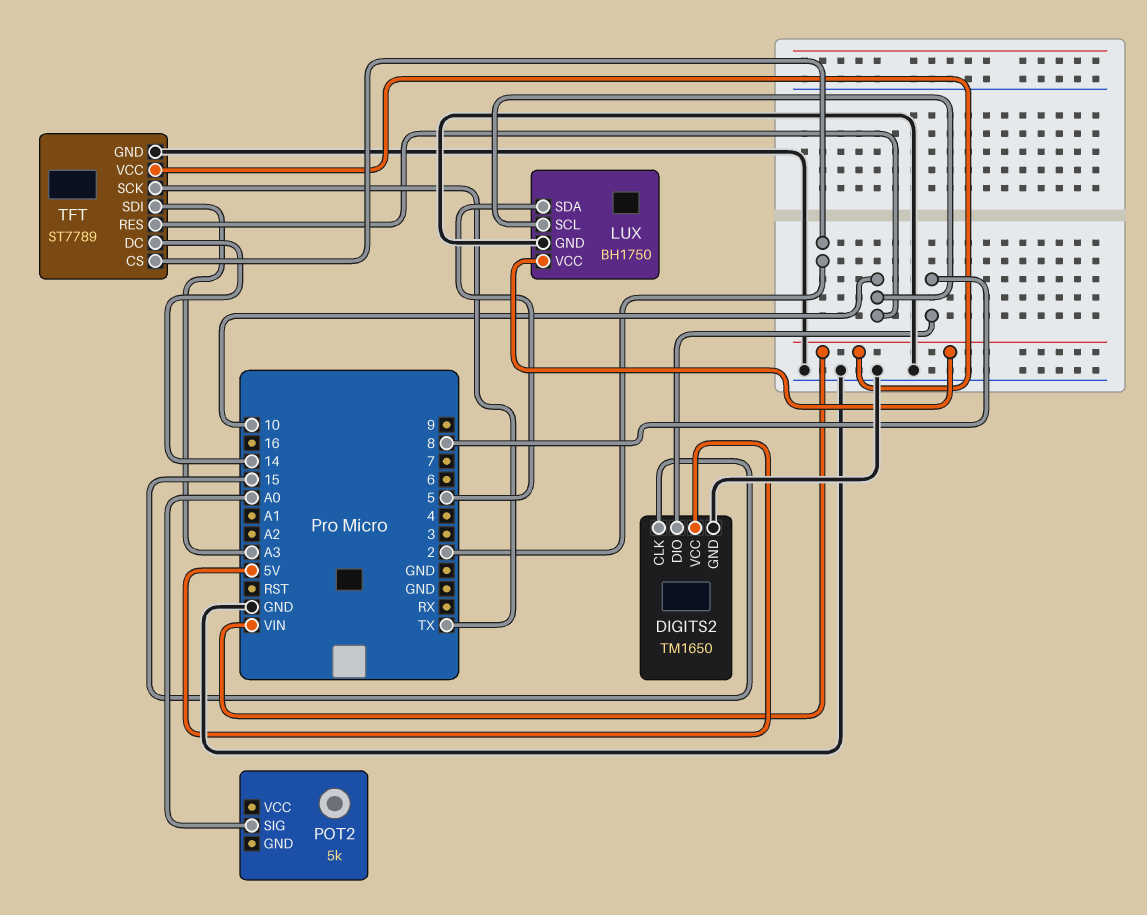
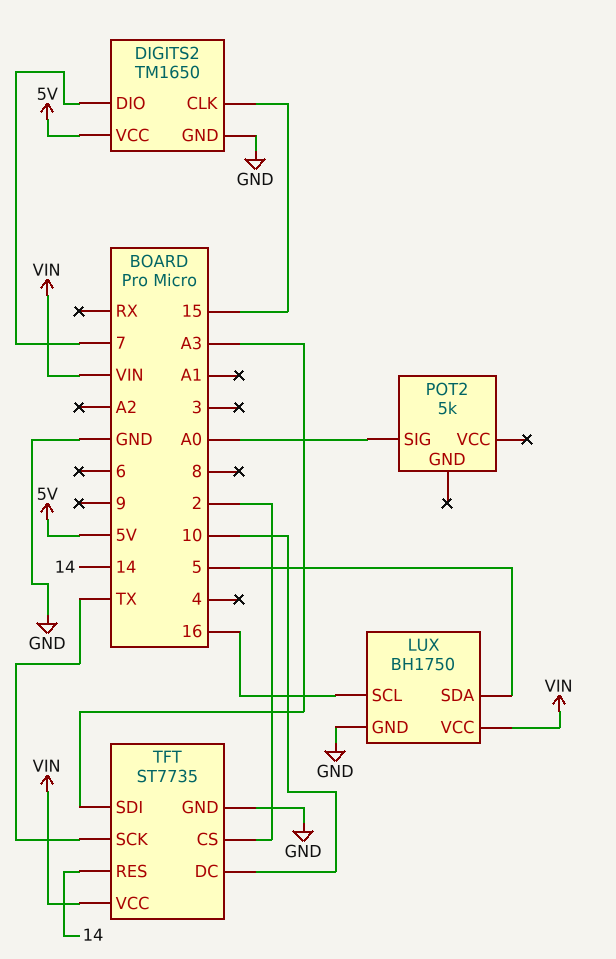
DIGITS2 pin DIO: 8 -> 7
LUX pin SCL: 10 -> 16
TFT: ST7789 -> ST7735
TFT pin DC: 14 -> 10
TFT pin RES: 10 -> 14

